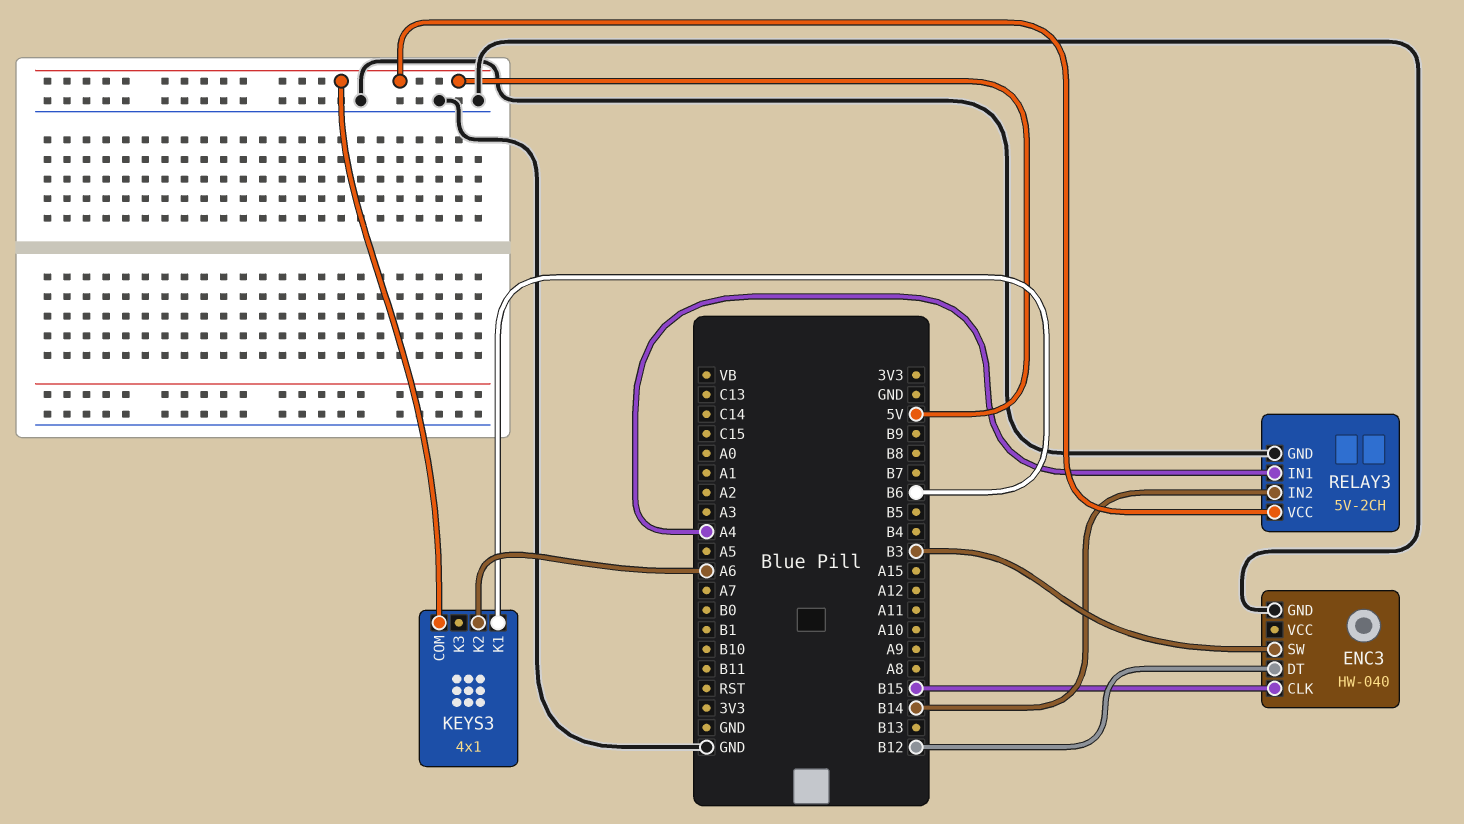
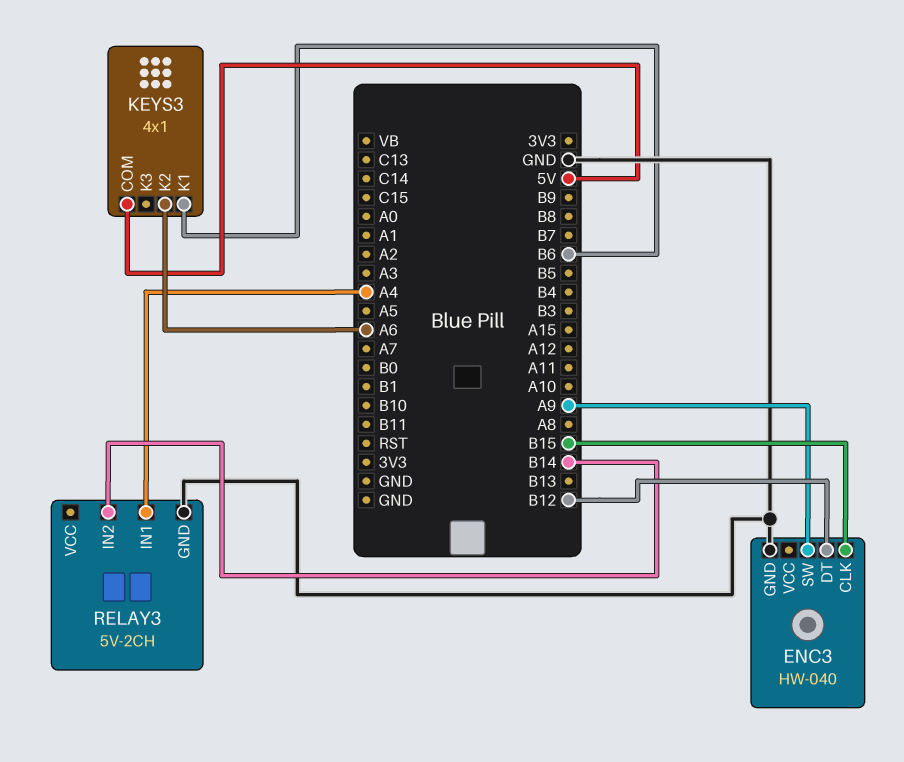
ENC3 pin SW: B3 -> A9
RELAY3 pin VCC: 5V -> none

